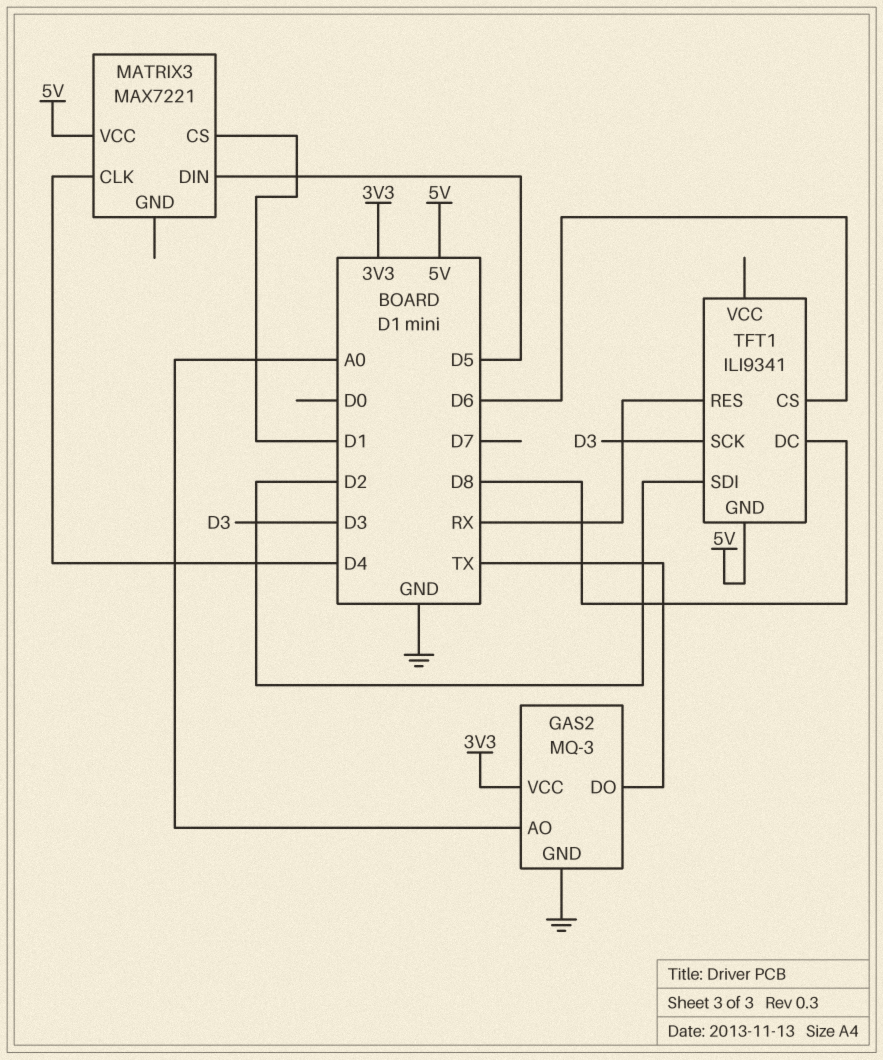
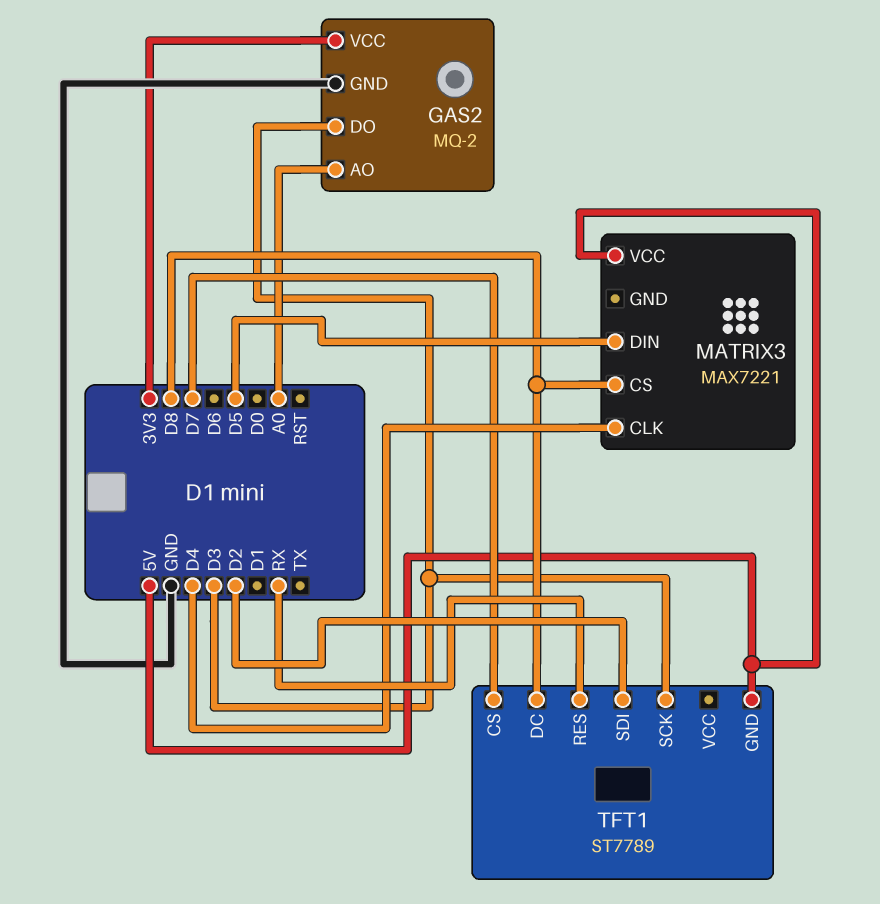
GAS2: MQ-3 -> MQ-2
GAS2 pin DO: TX -> D3
MATRIX3 pin CS: D1 -> D8
TFT1: ILI9341 -> ST7789
TFT1 pin CS: D6 -> D7

